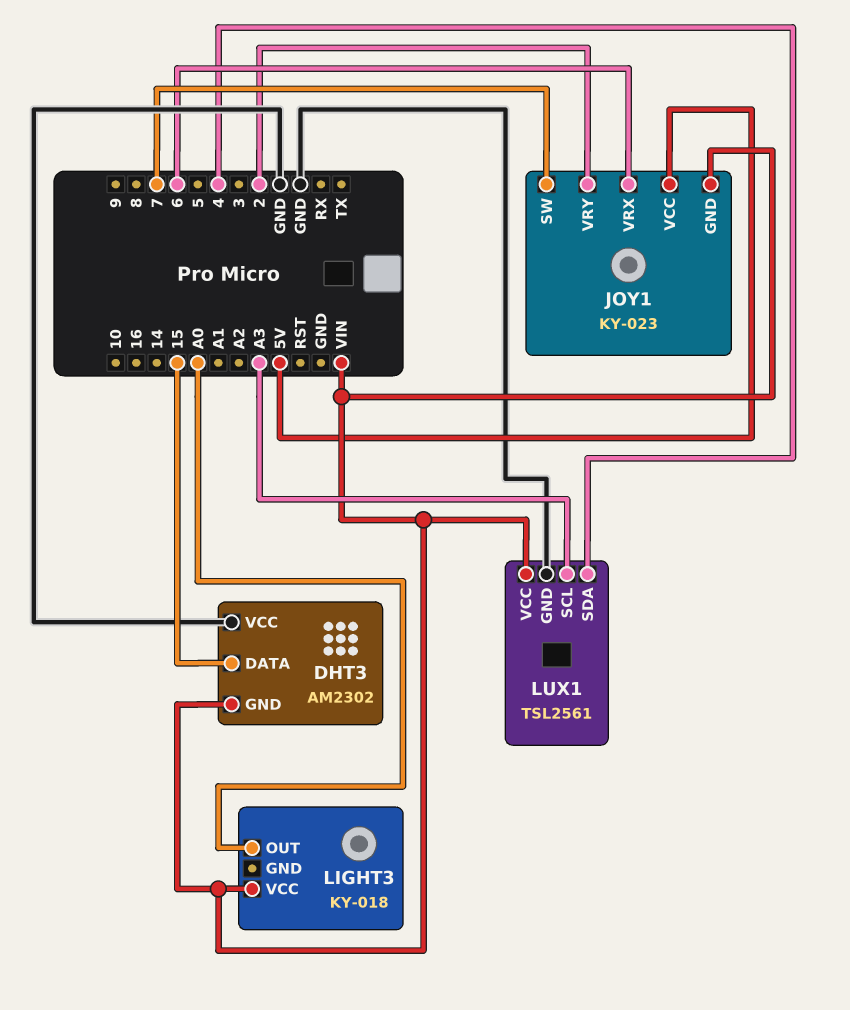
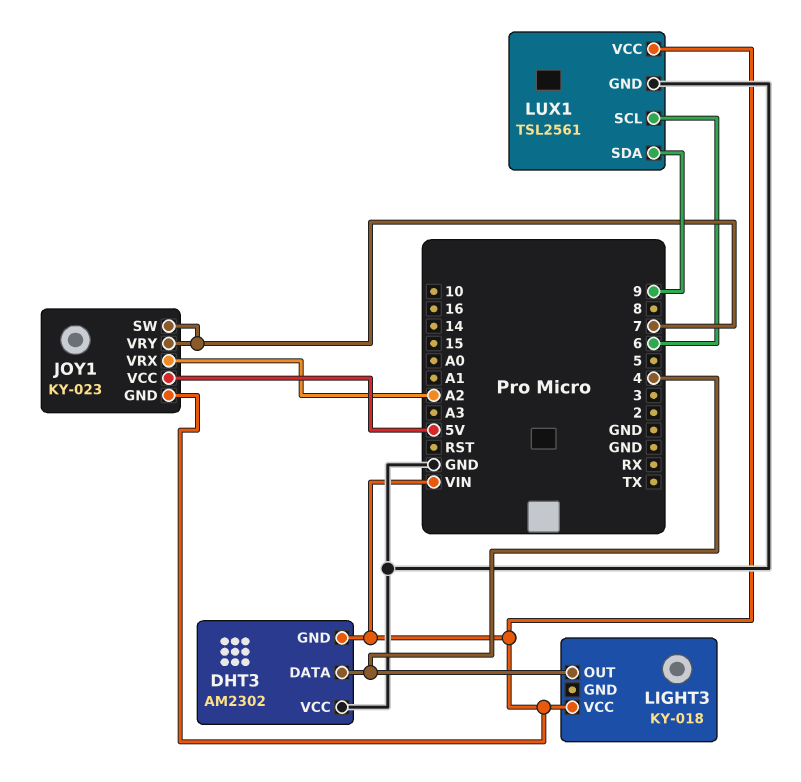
DHT3 pin DATA: 15 -> 4
JOY1 pin VRX: 6 -> A2
JOY1 pin VRY: 2 -> 7
LIGHT3 pin OUT: A0 -> 4
LUX1 pin SCL: A3 -> 6
LUX1 pin SDA: 4 -> 9

